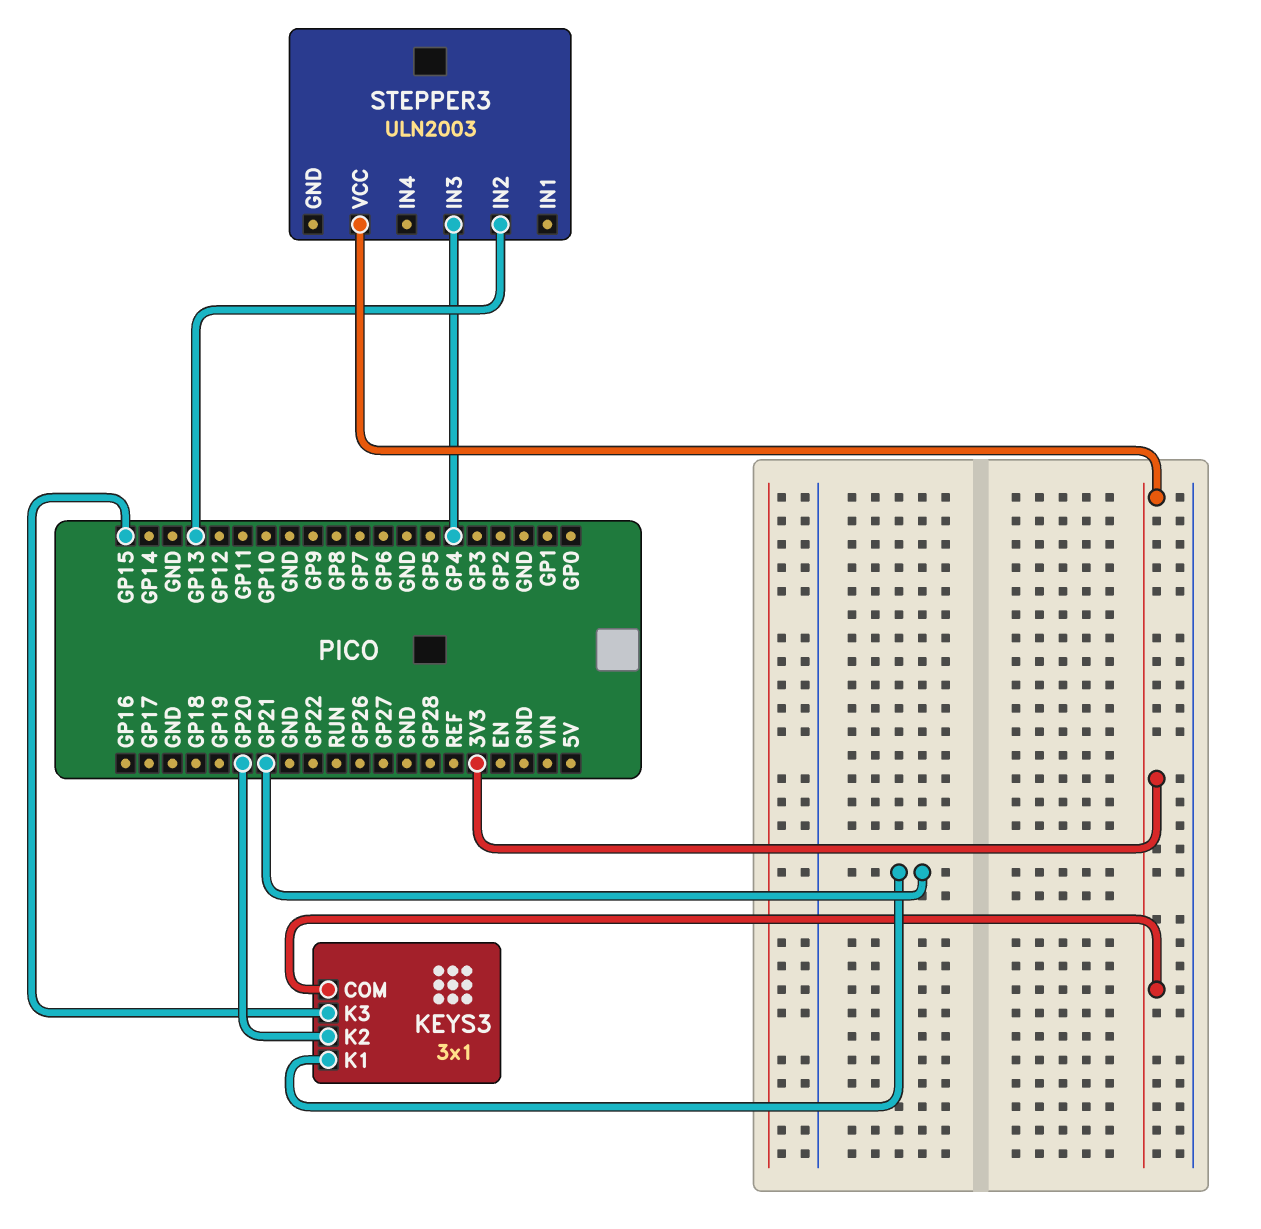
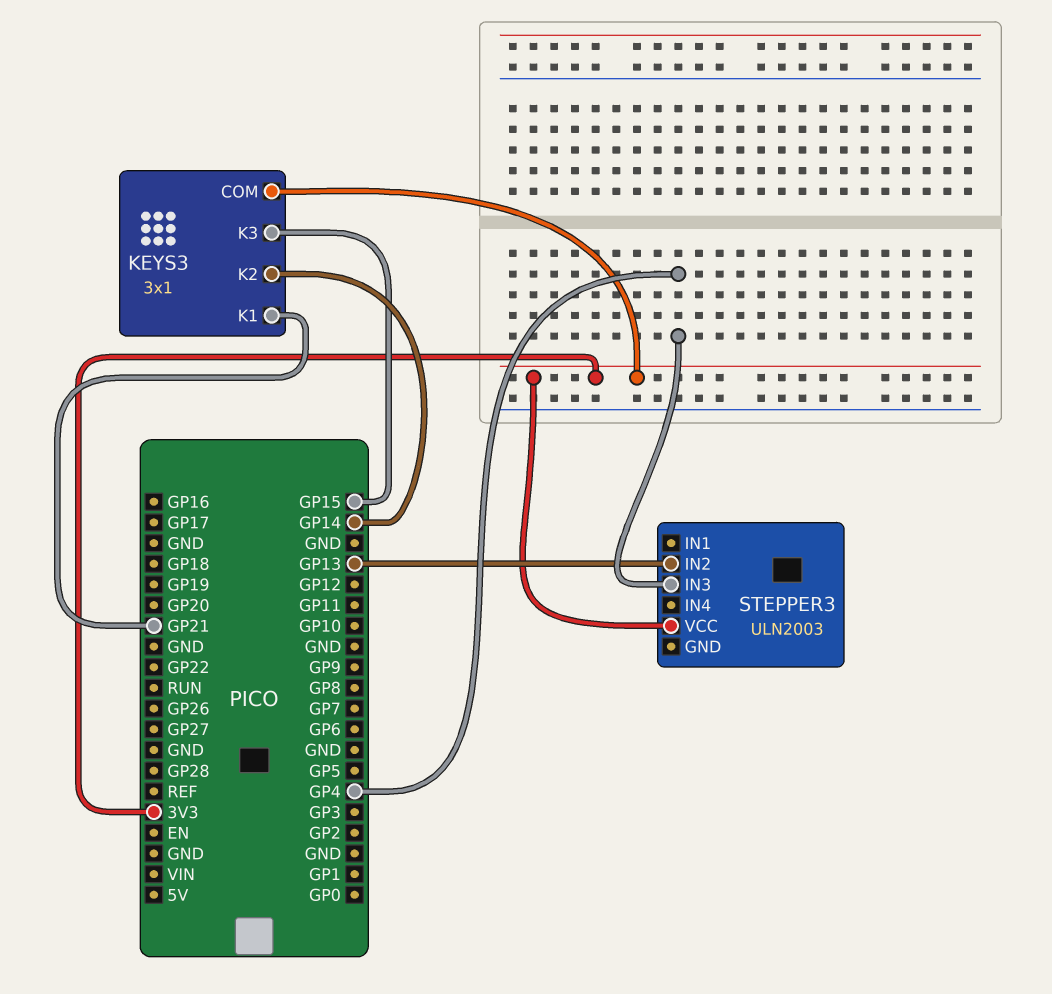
KEYS3 pin K2: GP20 -> GP14

